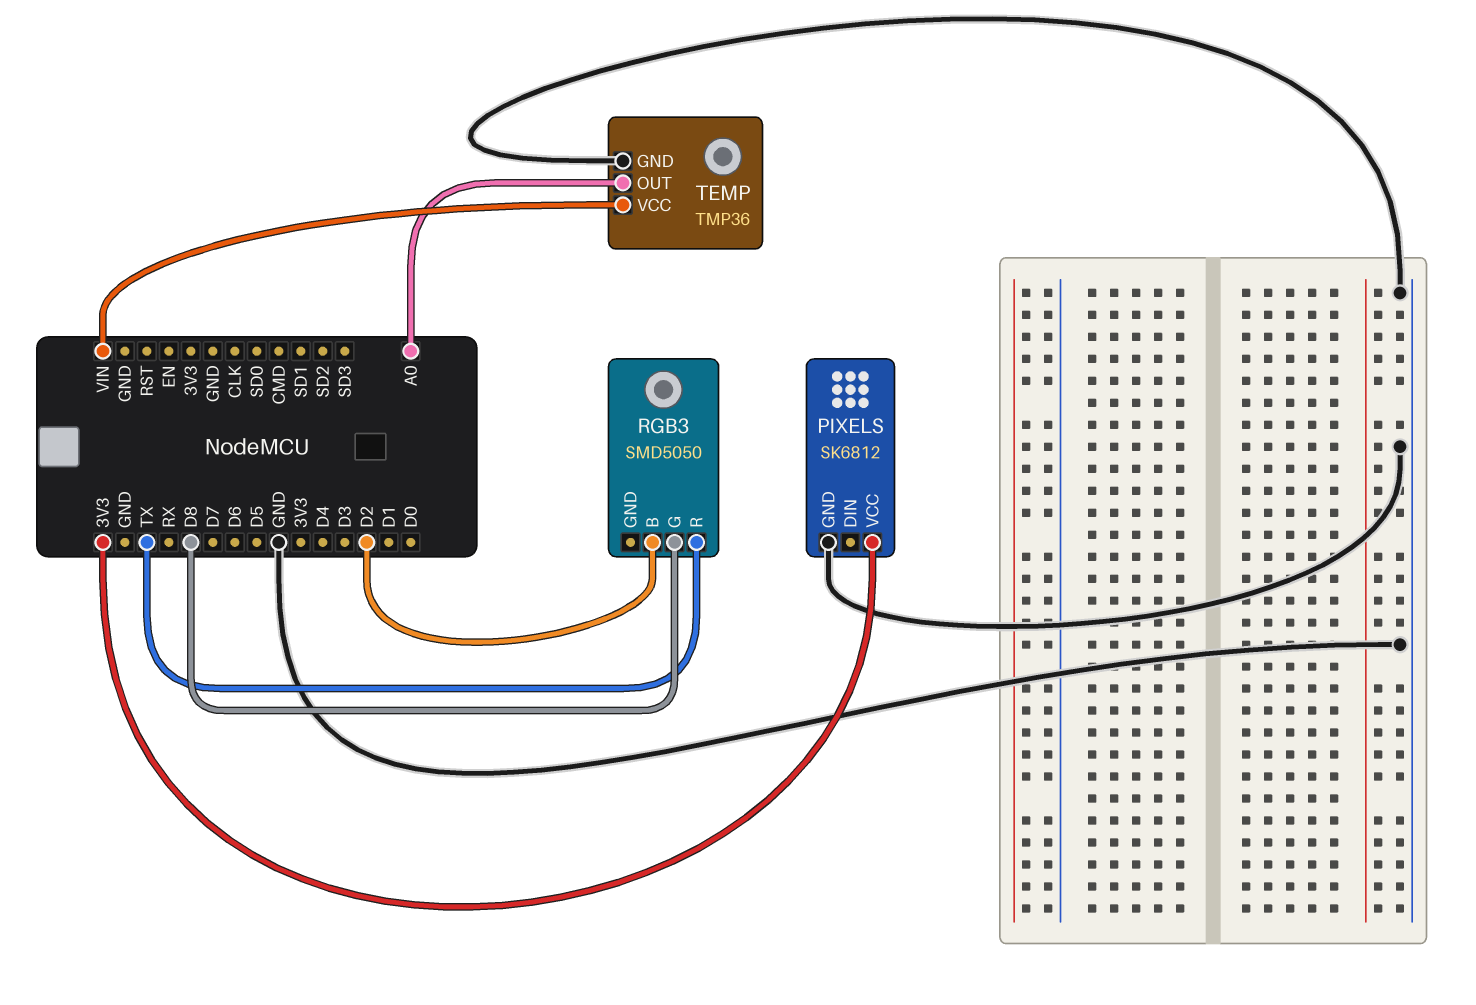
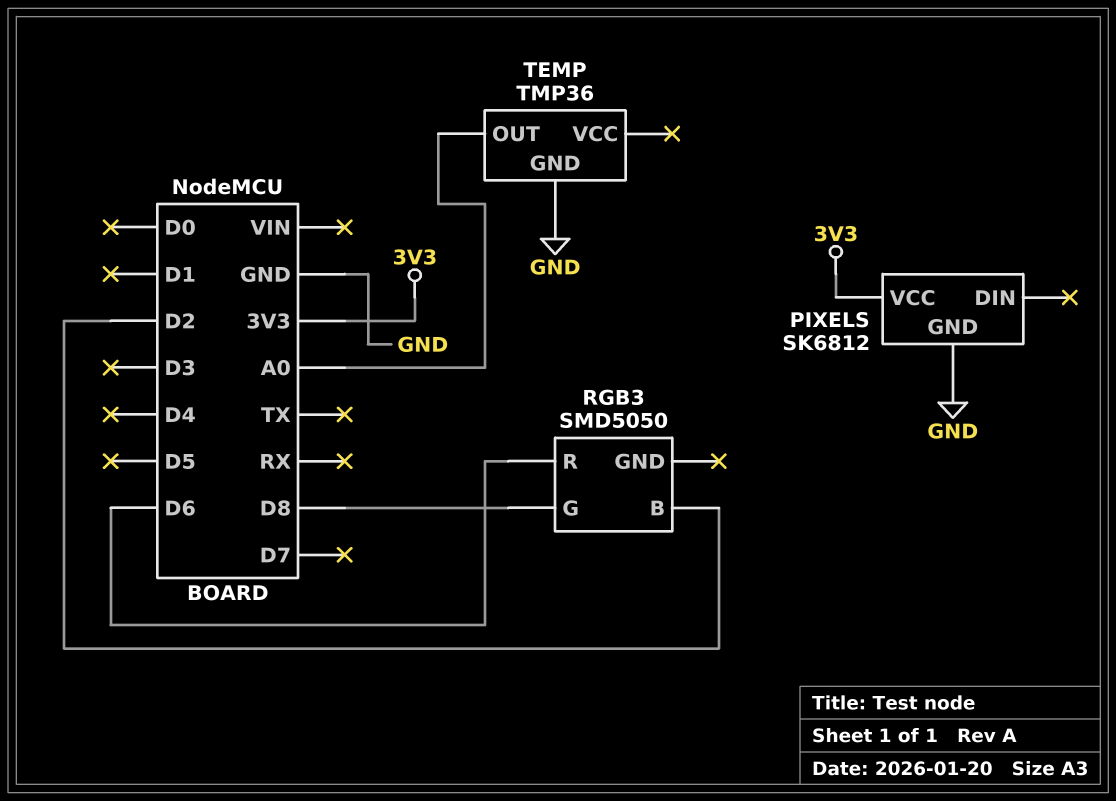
RGB3 pin R: TX -> D6
TEMP pin VCC: VIN -> none

